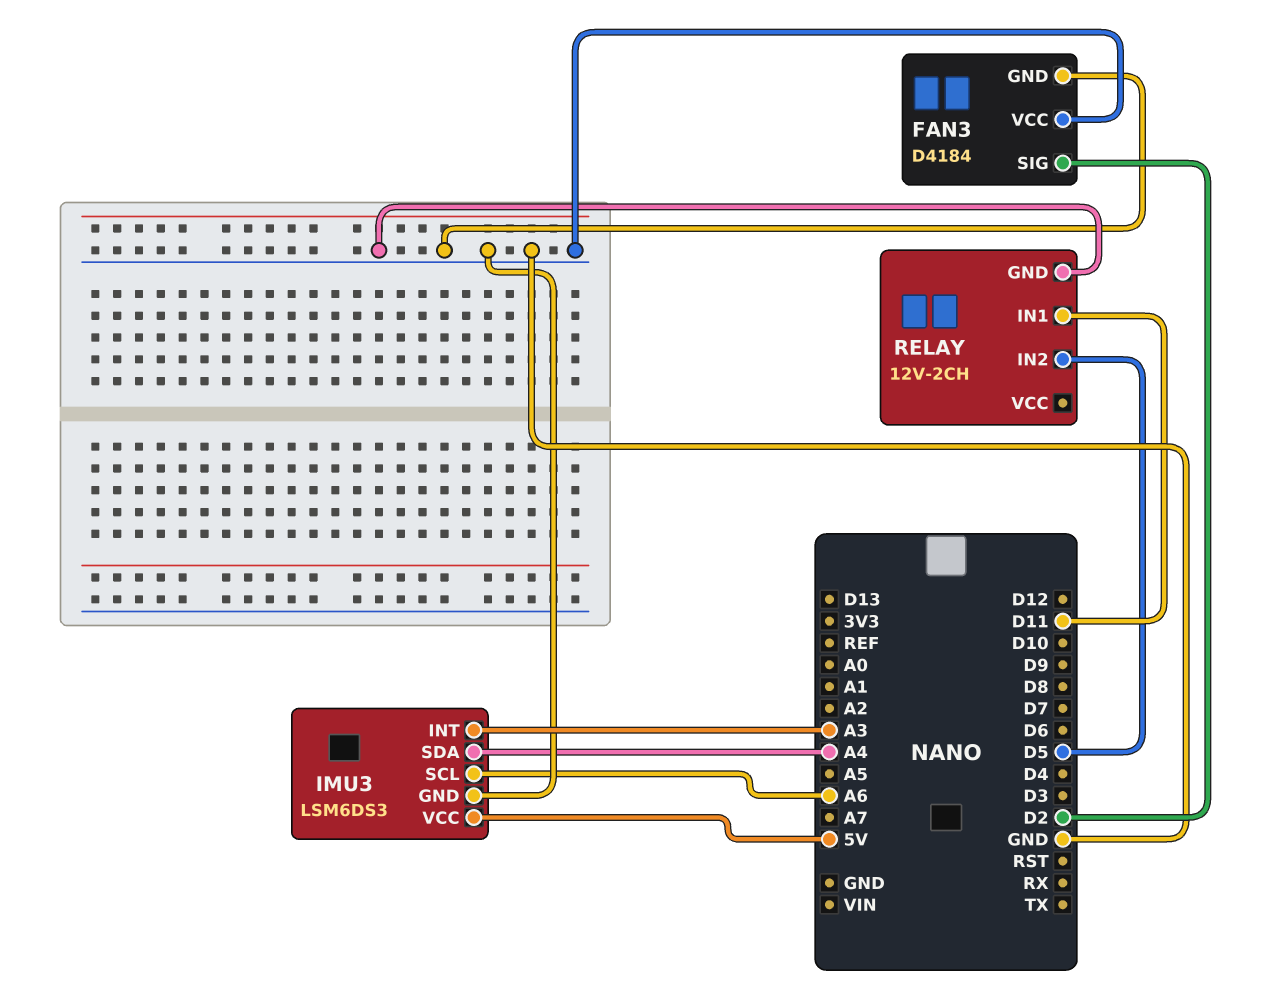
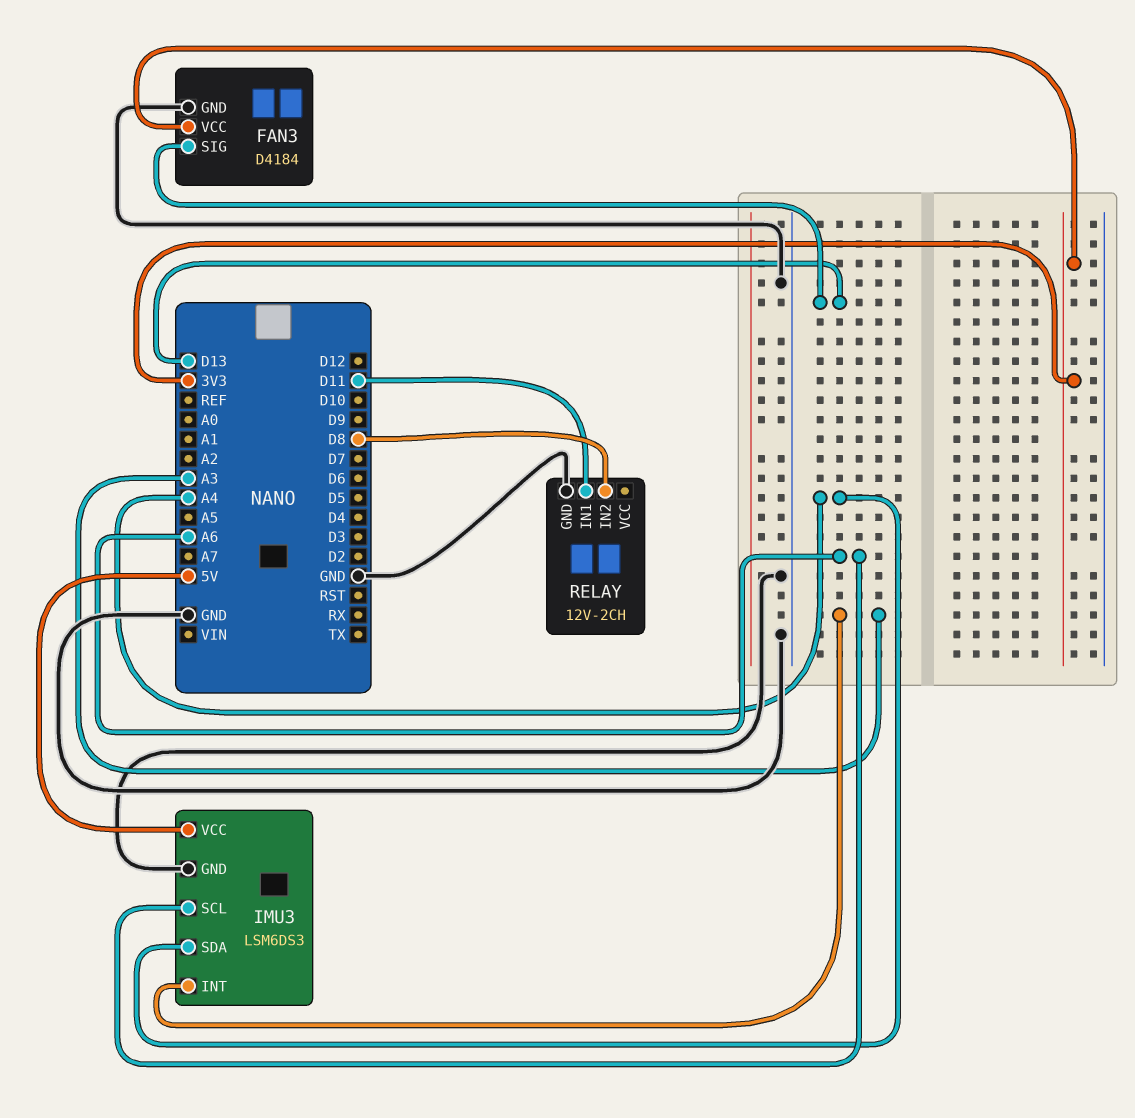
FAN3 pin SIG: D2 -> D13
FAN3 pin VCC: GND -> 3V3
RELAY pin IN2: D5 -> D8

